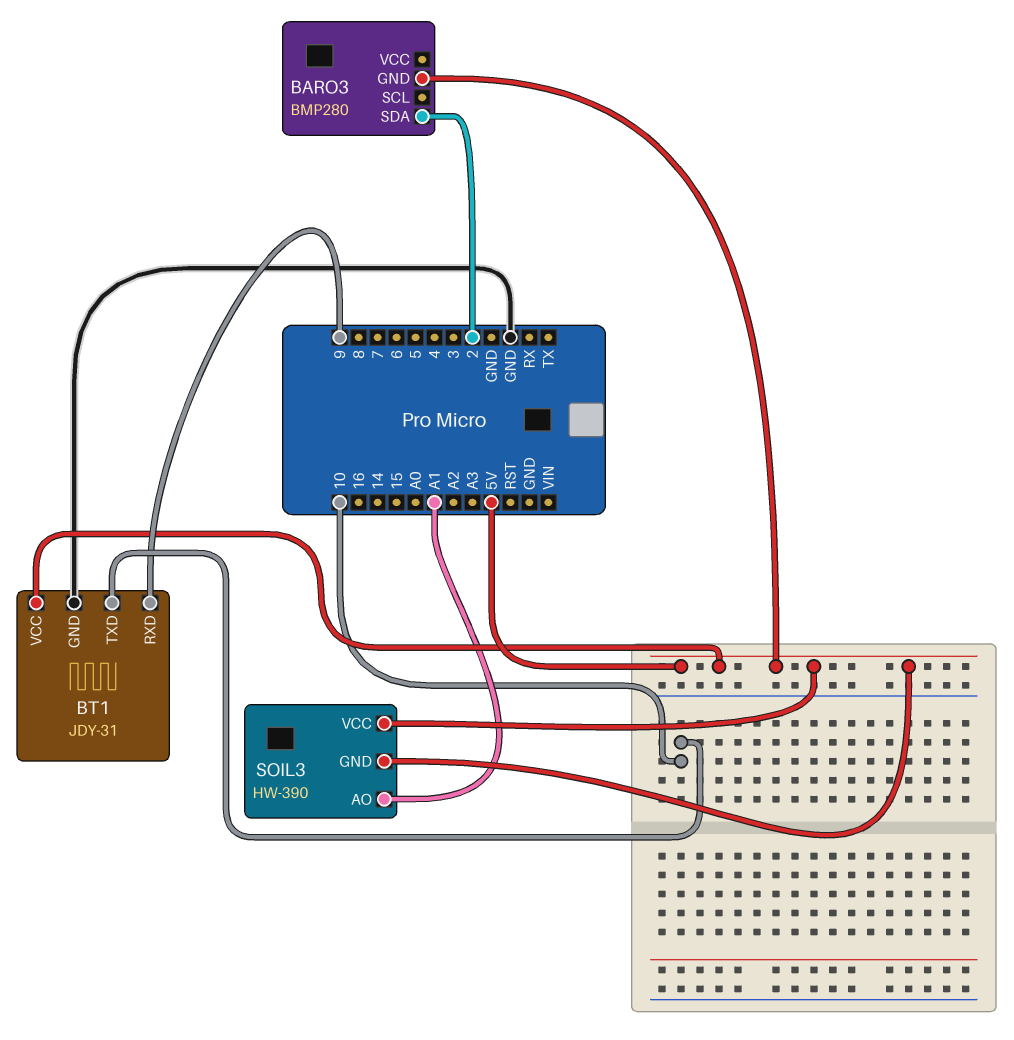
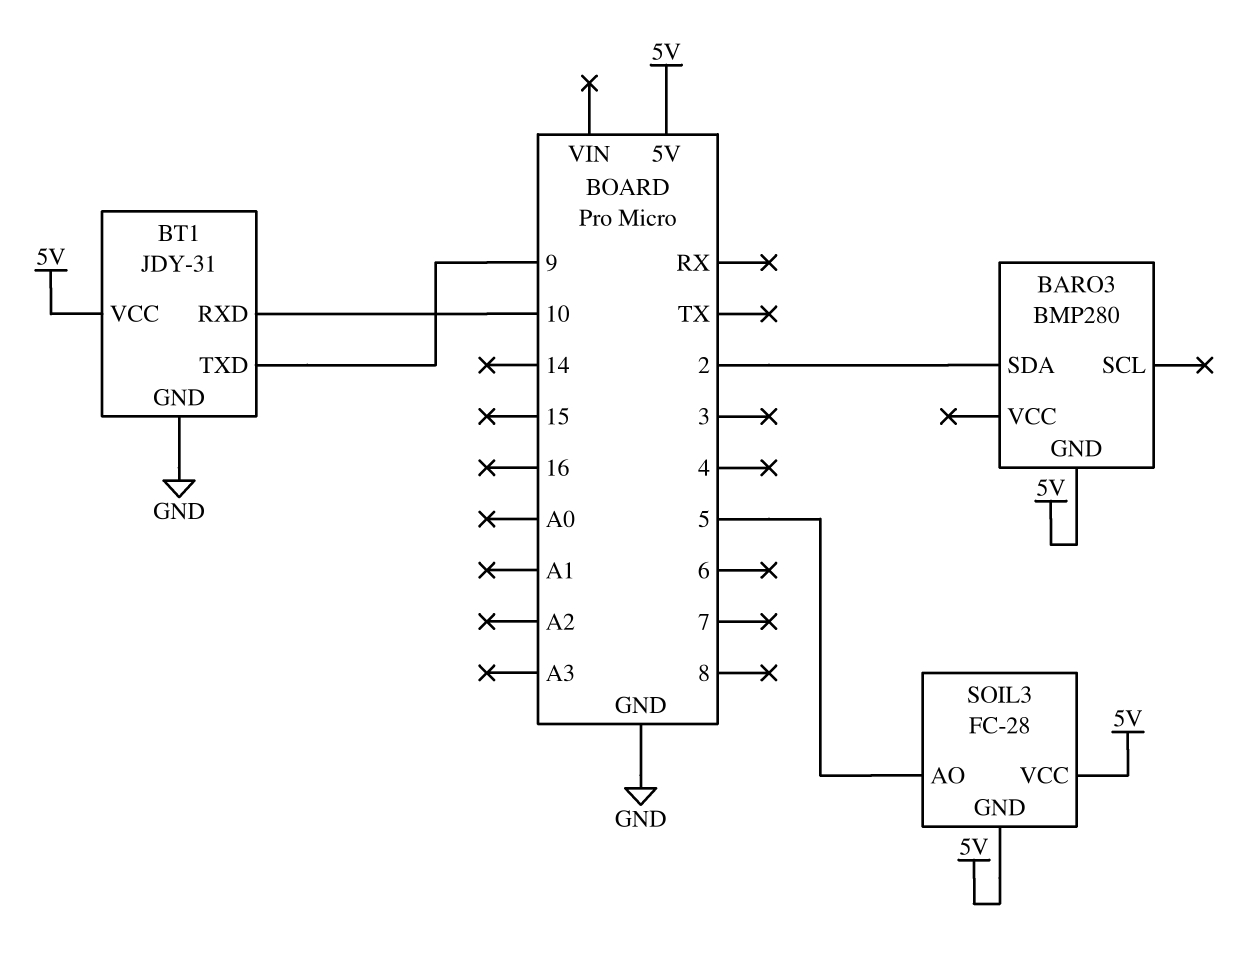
BT1 pin RXD: 9 -> 10
BT1 pin TXD: 10 -> 9
SOIL3: HW-390 -> FC-28
SOIL3 pin AO: A1 -> 5

